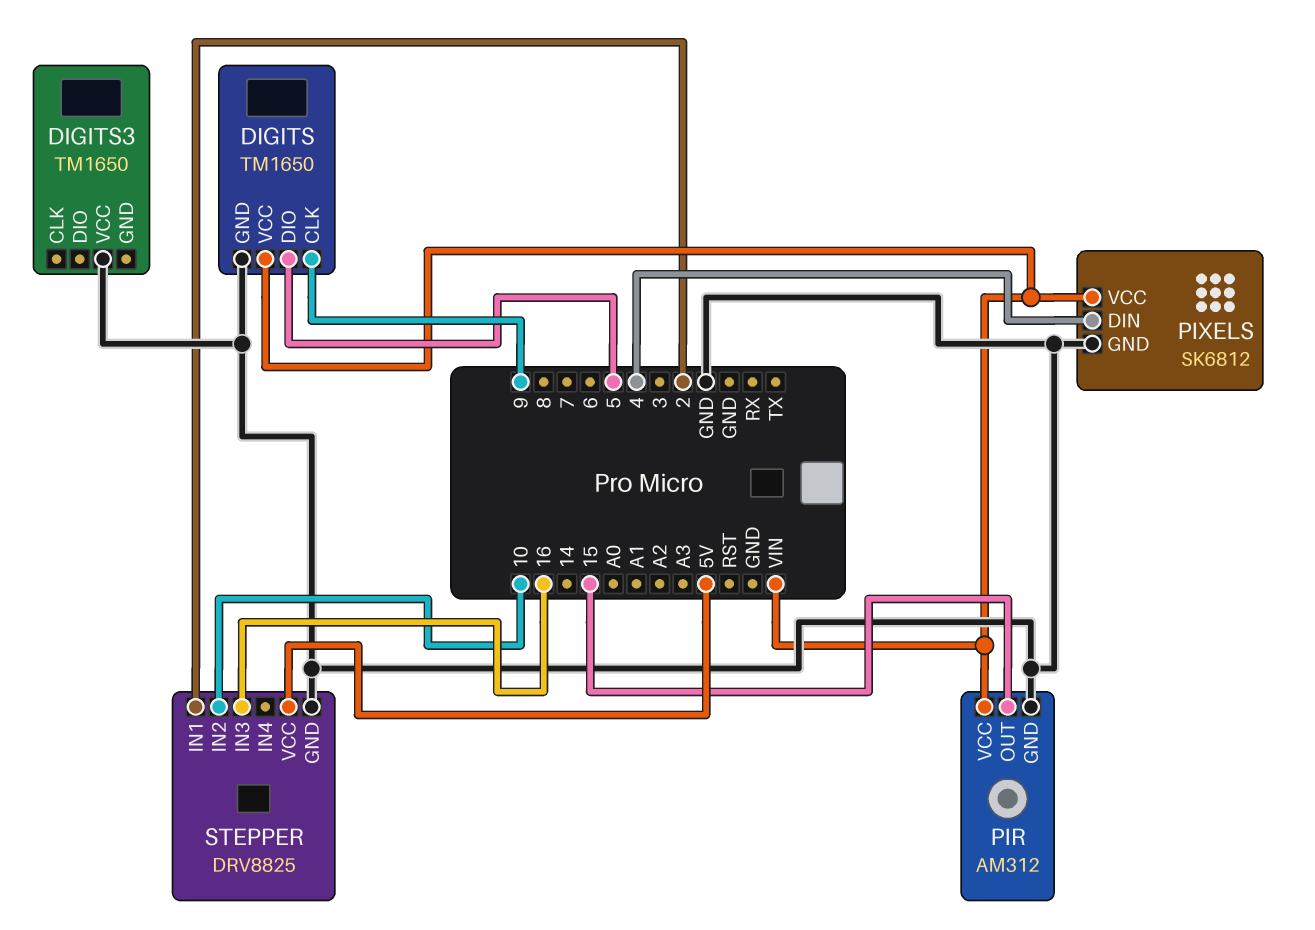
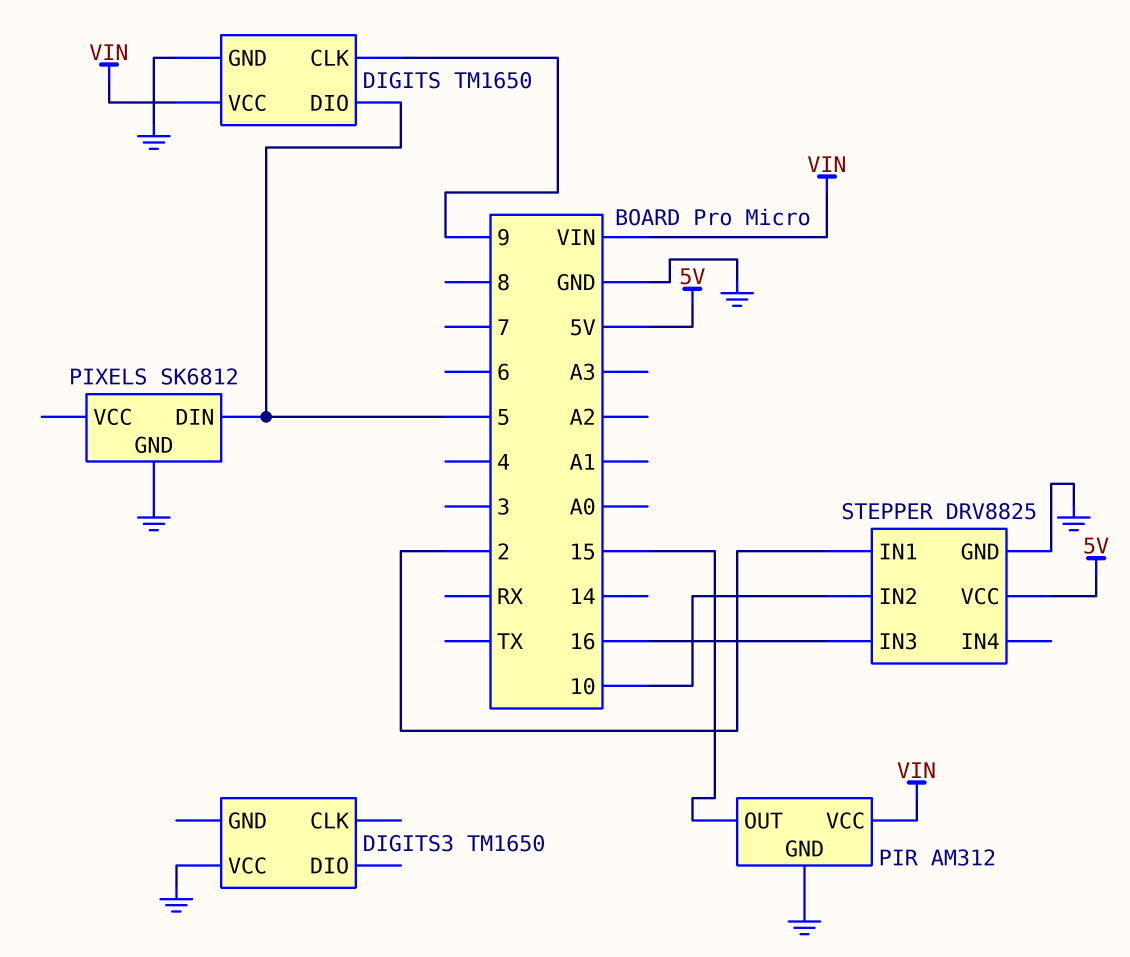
PIXELS pin DIN: 4 -> 5
PIXELS pin VCC: VIN -> none

